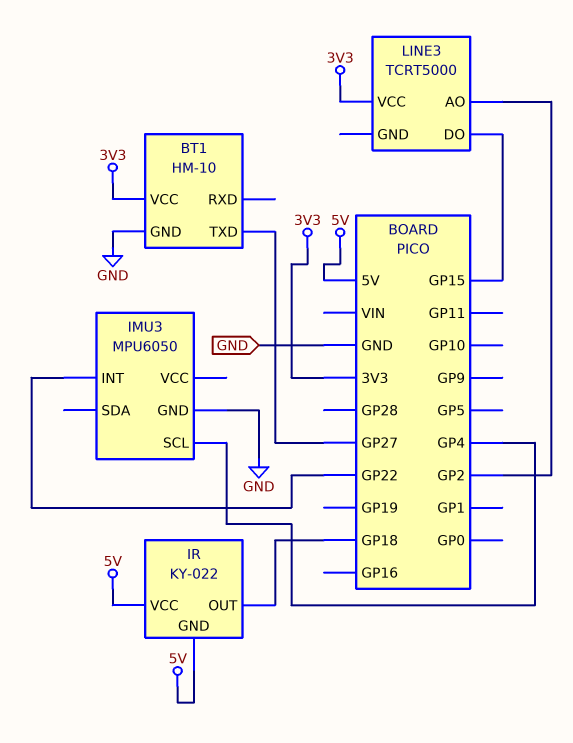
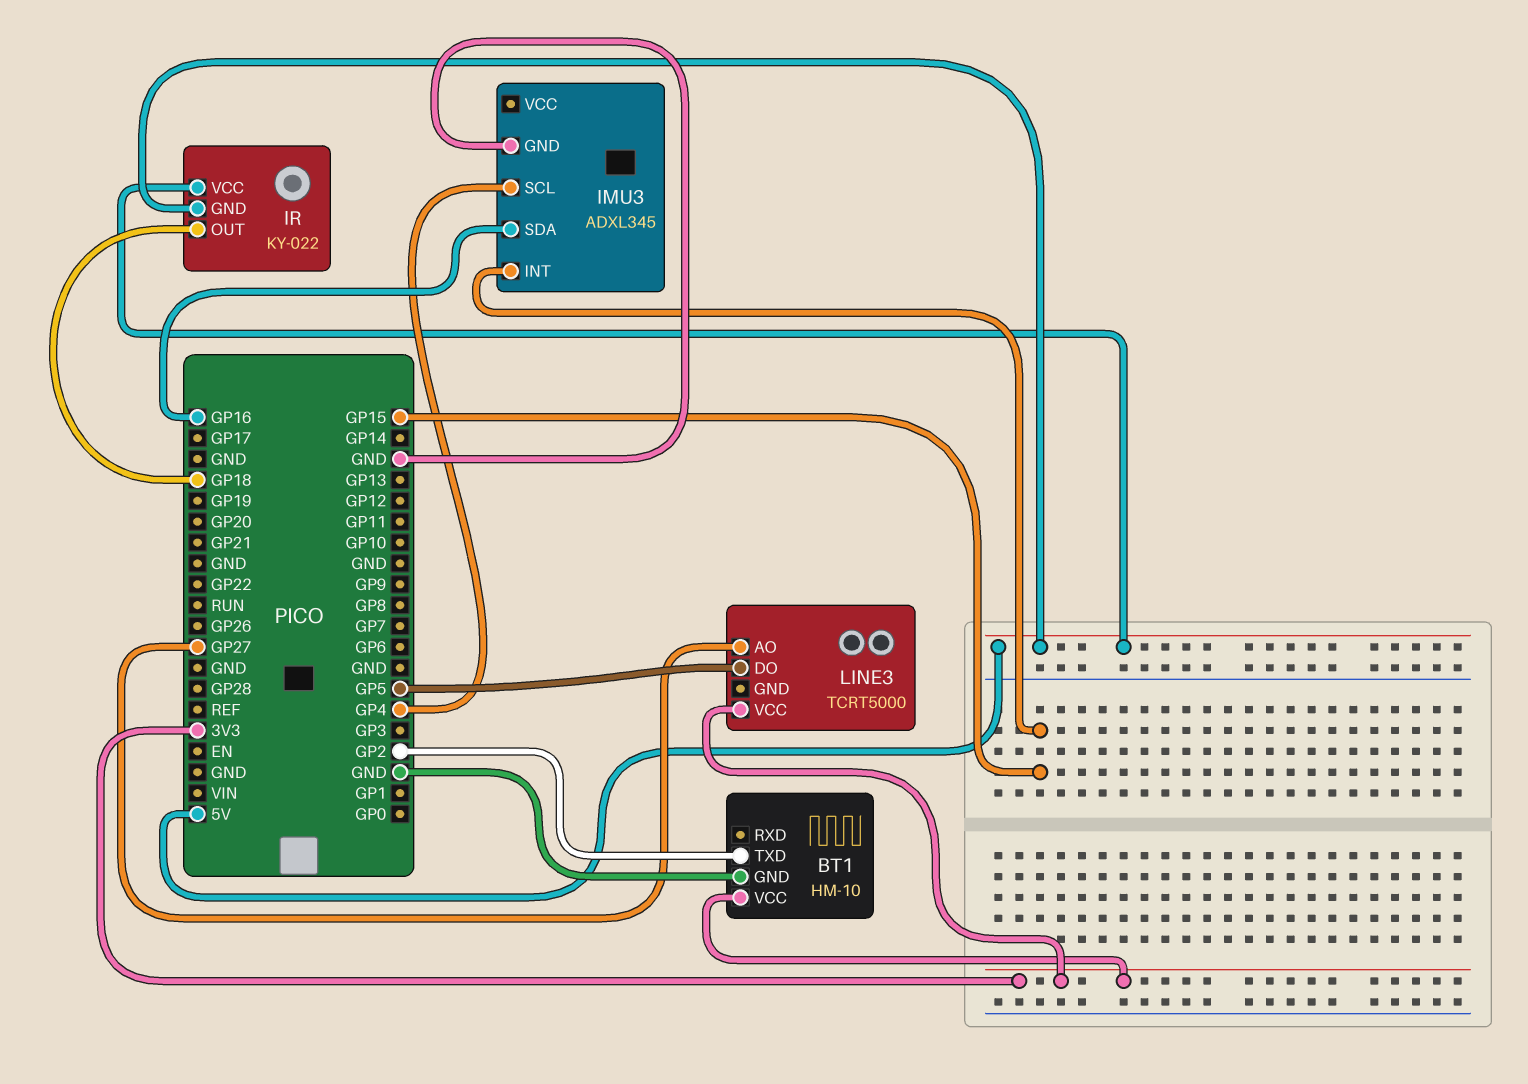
BT1 pin TXD: GP27 -> GP2
IMU3: MPU6050 -> ADXL345
IMU3 pin INT: GP22 -> GP15
IMU3 pin SDA: none -> GP16
LINE3 pin AO: GP2 -> GP27
LINE3 pin DO: GP15 -> GP5

